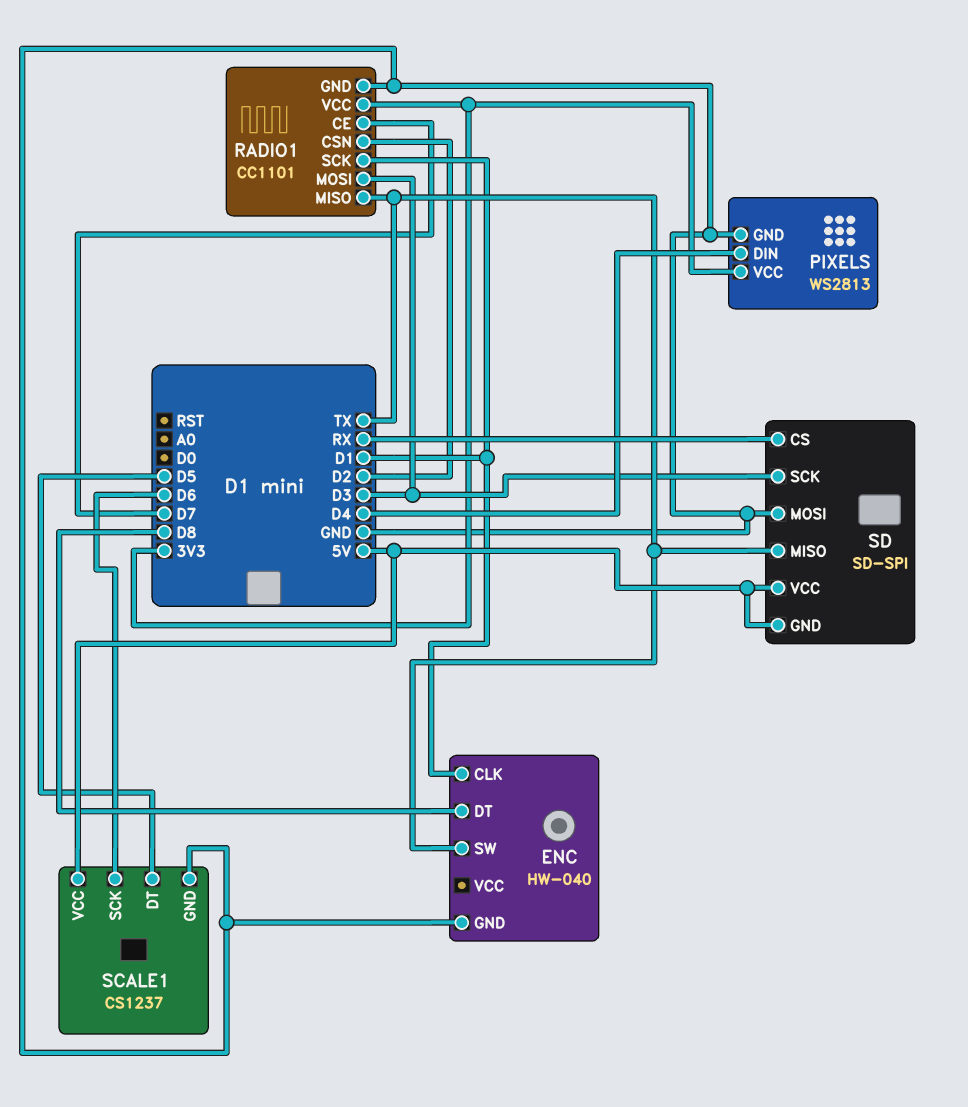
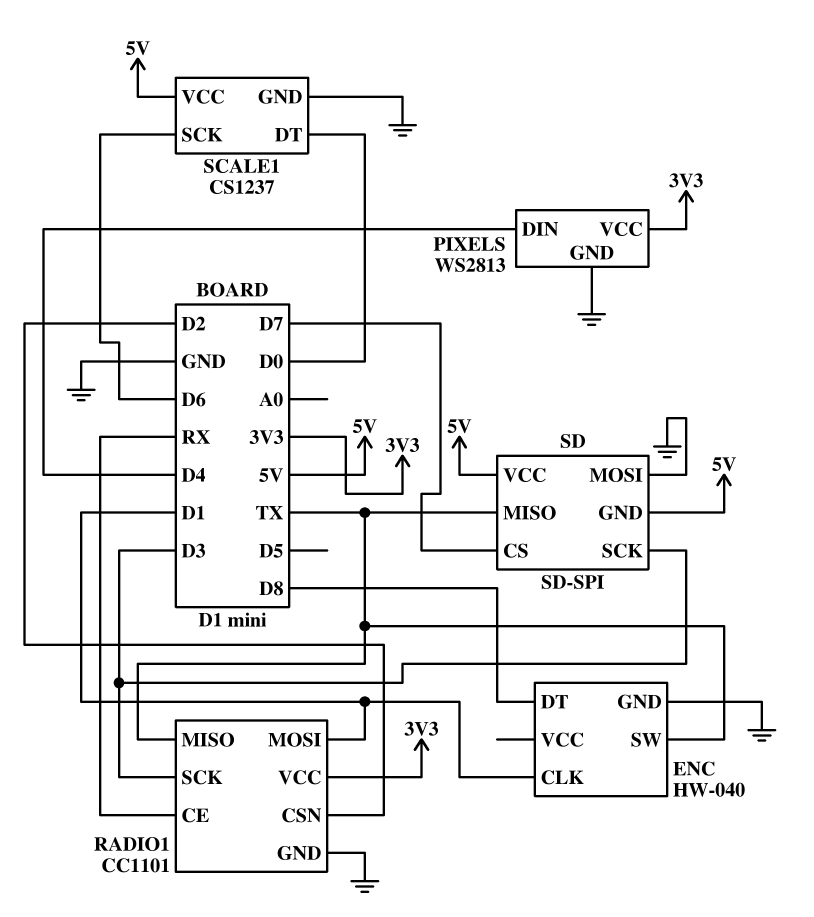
RADIO1 pin CE: D7 -> RX
RADIO1 pin MOSI: D3 -> D1
RADIO1 pin SCK: D1 -> D3
SCALE1 pin DT: D5 -> D0
SD pin CS: RX -> D7

